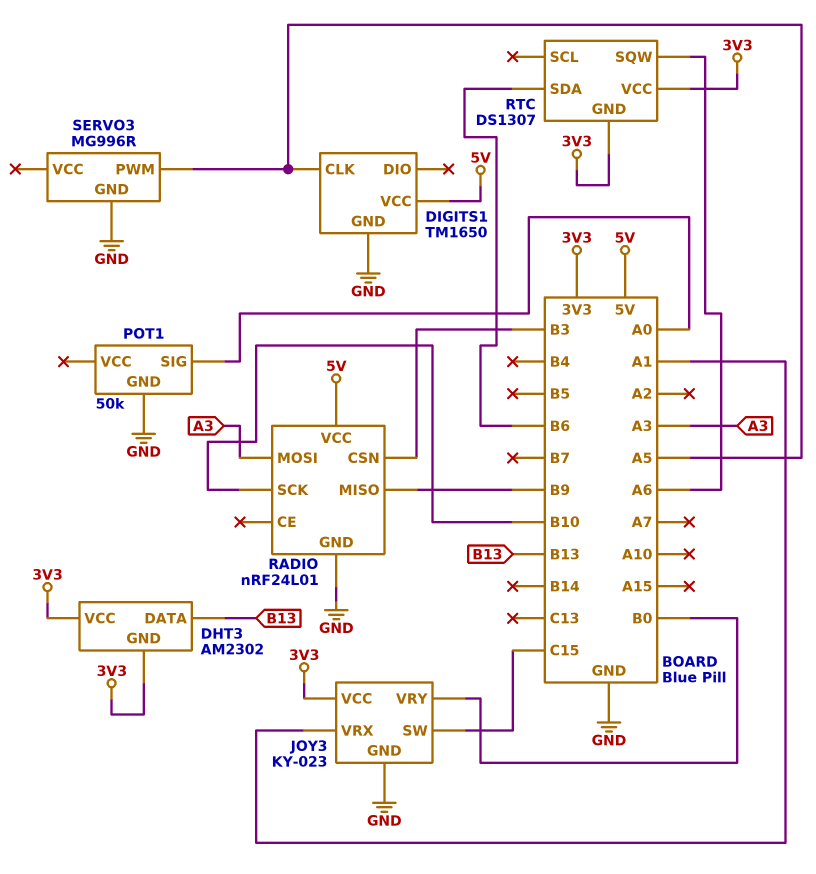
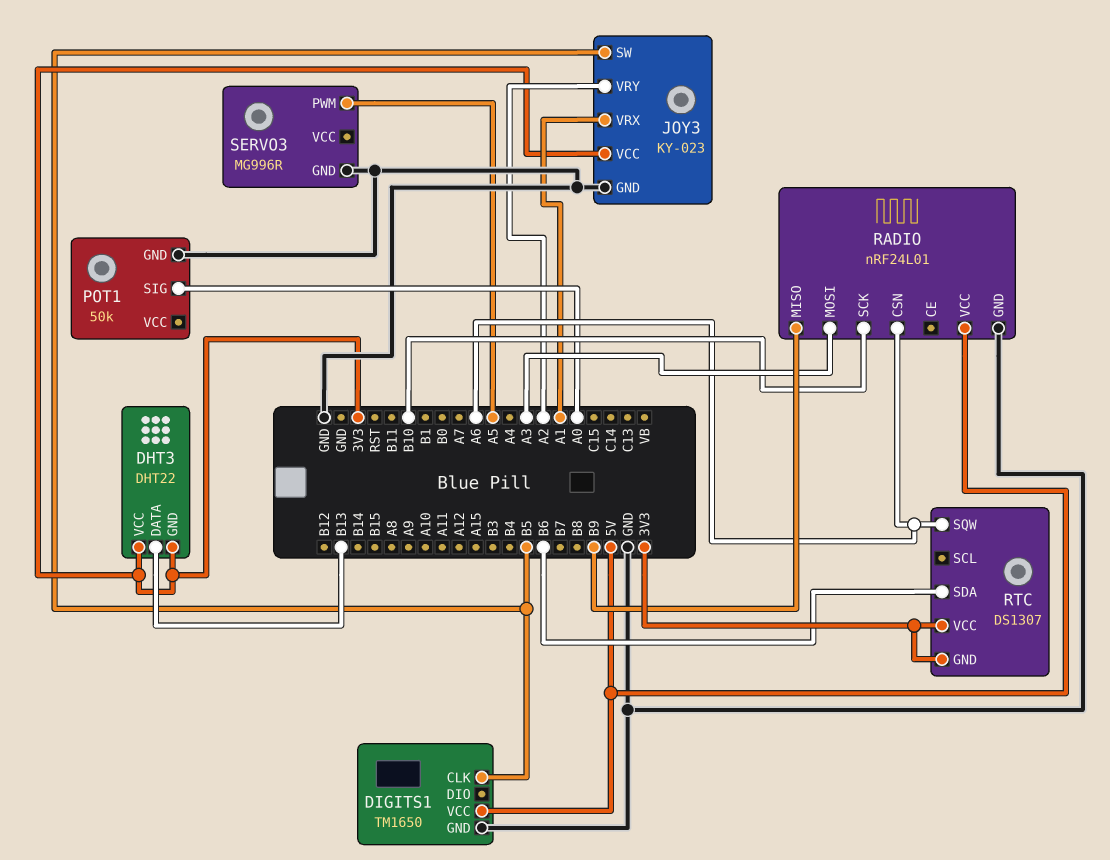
DHT3: AM2302 -> DHT22
DIGITS1 pin CLK: A5 -> B5
JOY3 pin SW: C15 -> B5
JOY3 pin VRY: B0 -> A2
RADIO pin CSN: B3 -> A6

